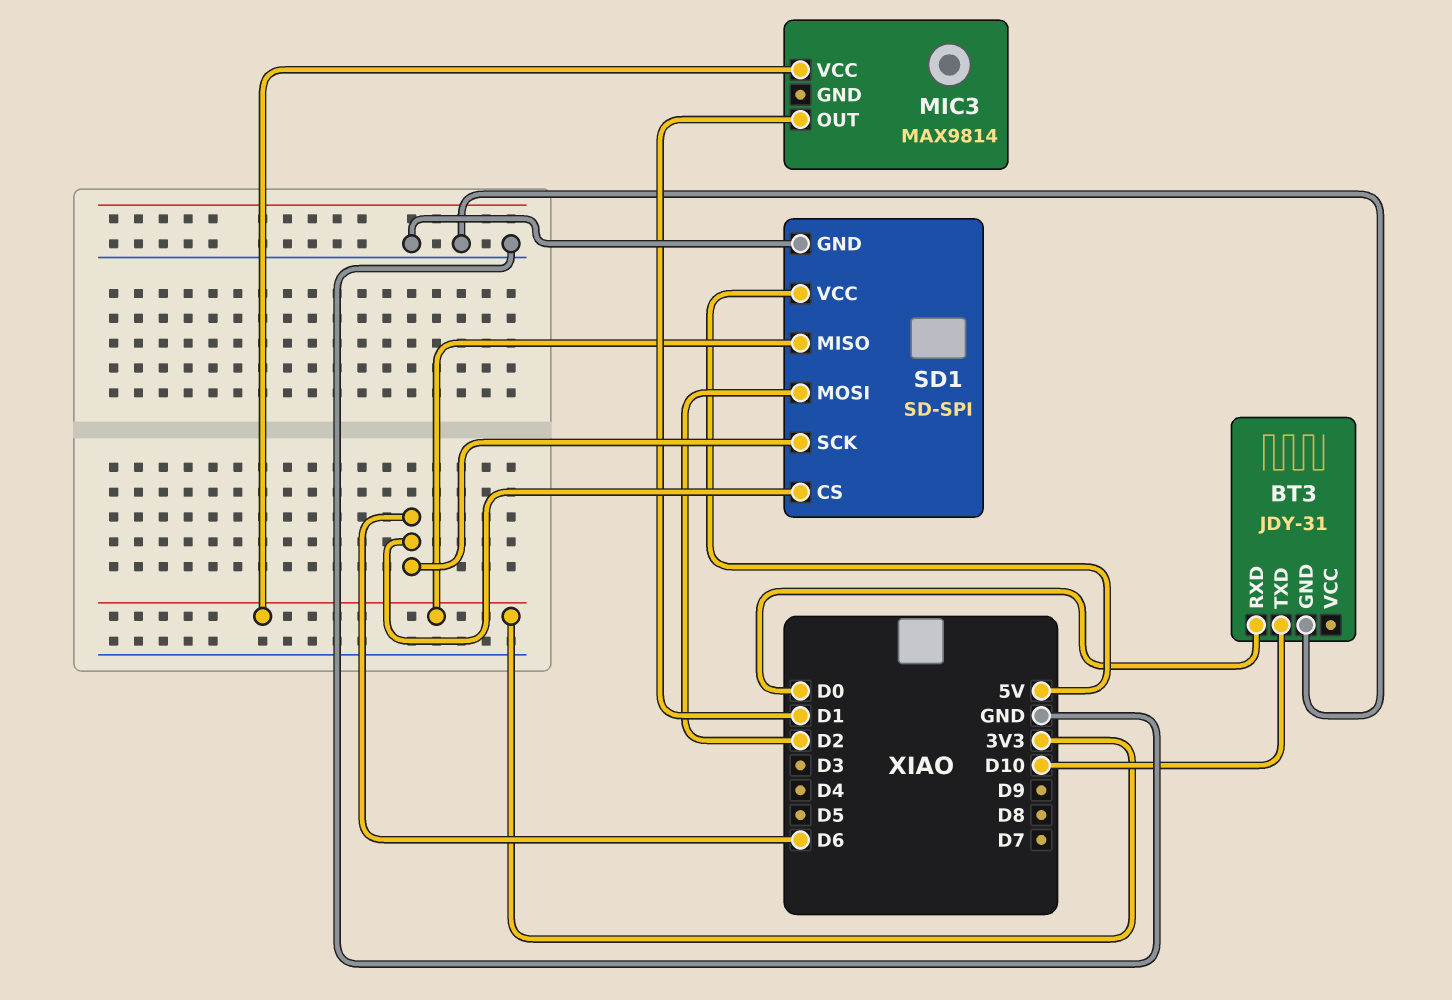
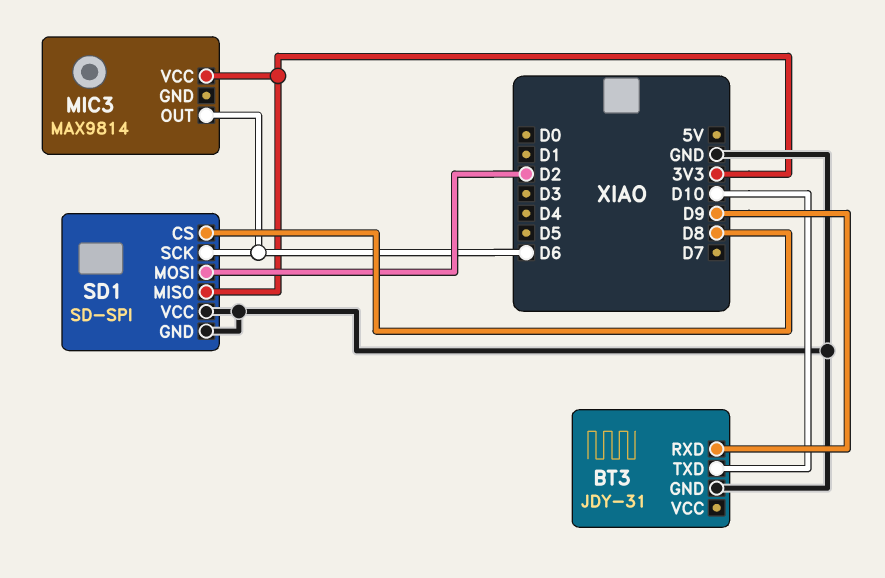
BT3 pin RXD: D0 -> D9
MIC3 pin OUT: D1 -> D6
SD1 pin CS: D6 -> D8
SD1 pin VCC: 5V -> GND

